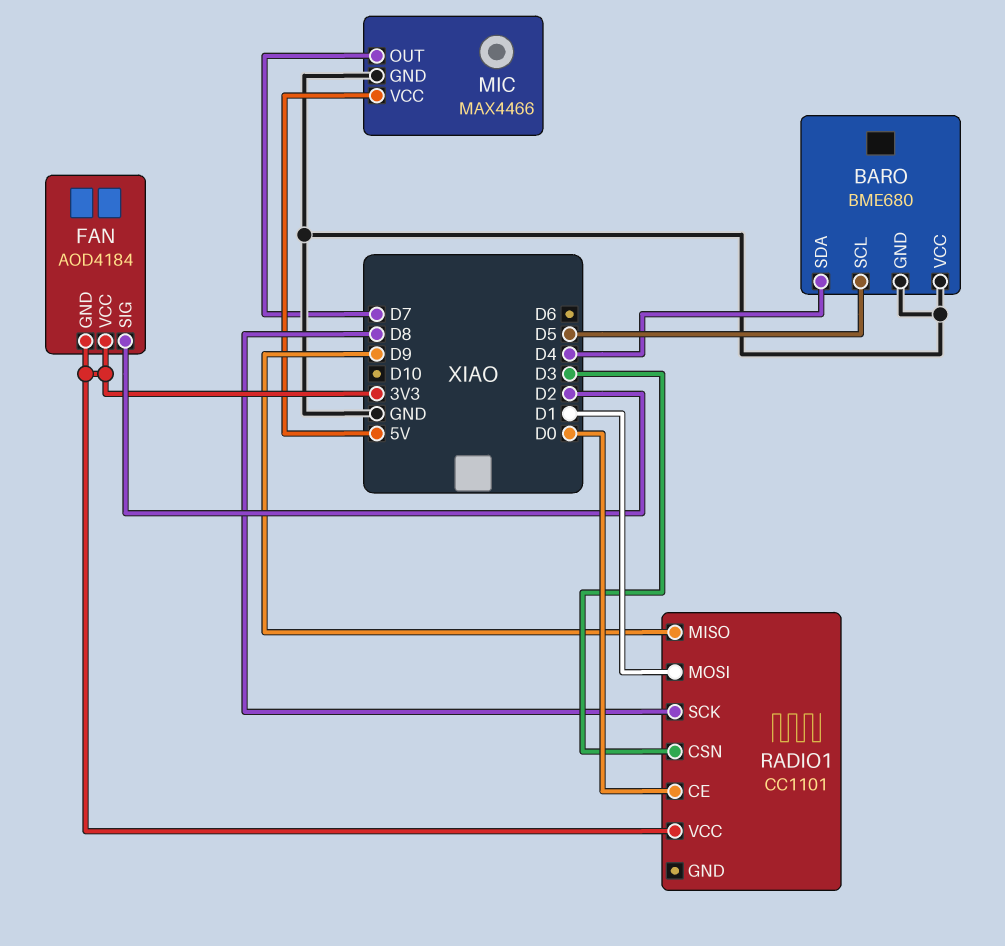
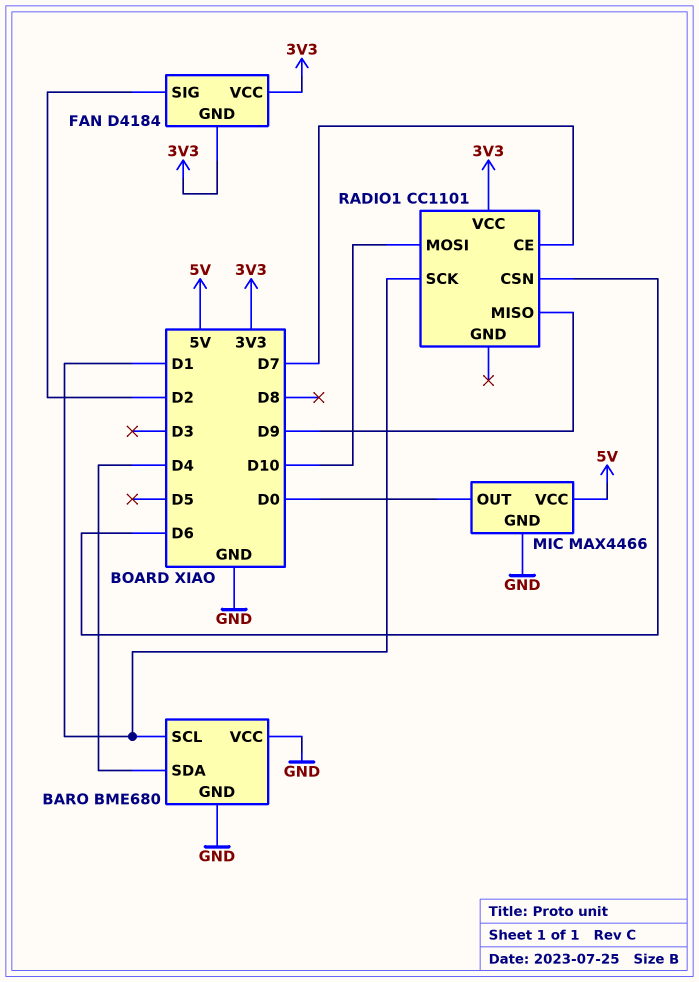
BARO pin SCL: D5 -> D1
FAN: AOD4184 -> D4184
MIC pin OUT: D7 -> D0
RADIO1 pin CE: D0 -> D7
RADIO1 pin CSN: D3 -> D6
RADIO1 pin MOSI: D1 -> D10
RADIO1 pin SCK: D8 -> D1

